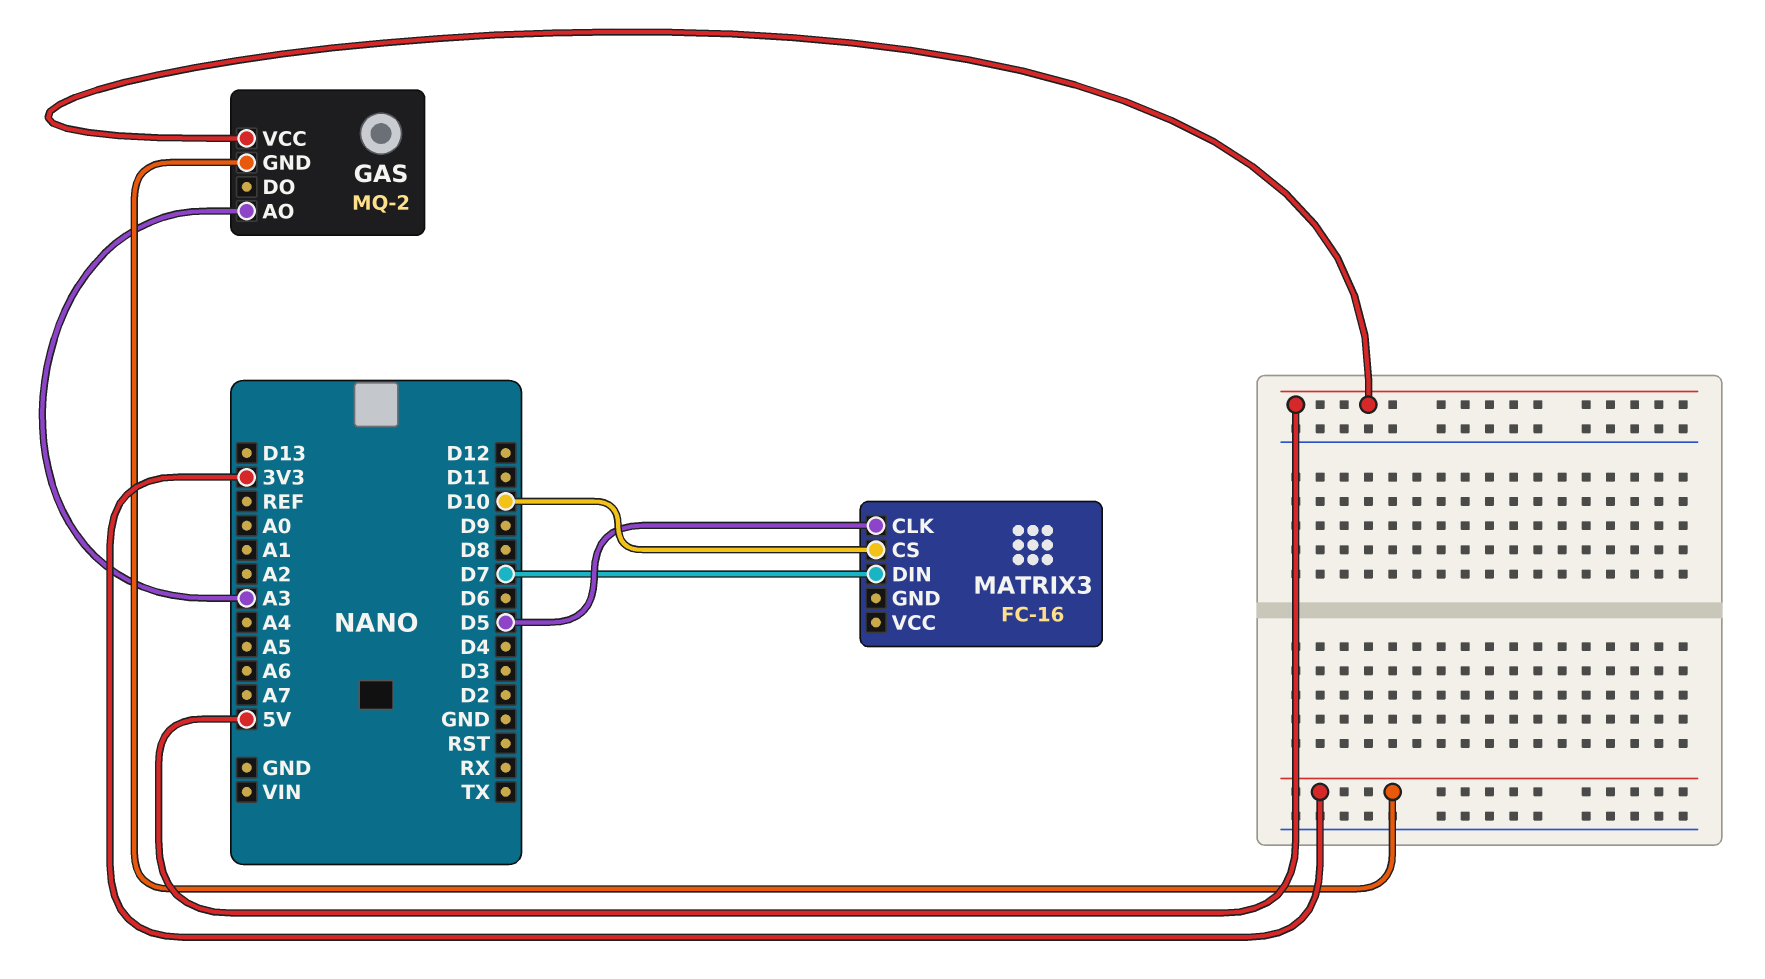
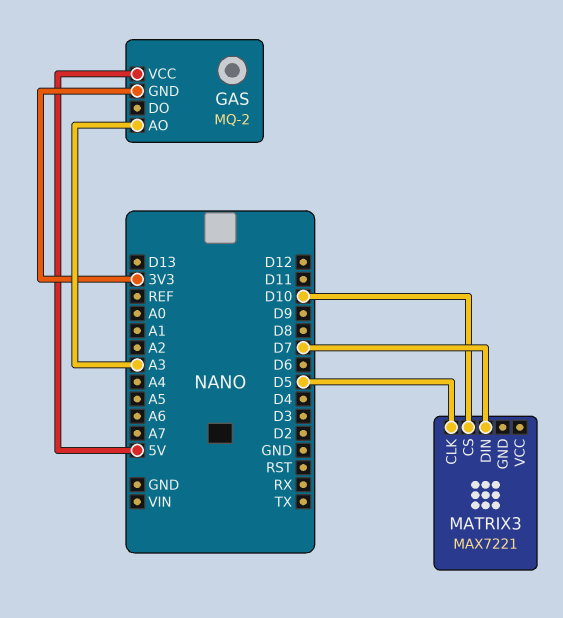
MATRIX3: FC-16 -> MAX7221

